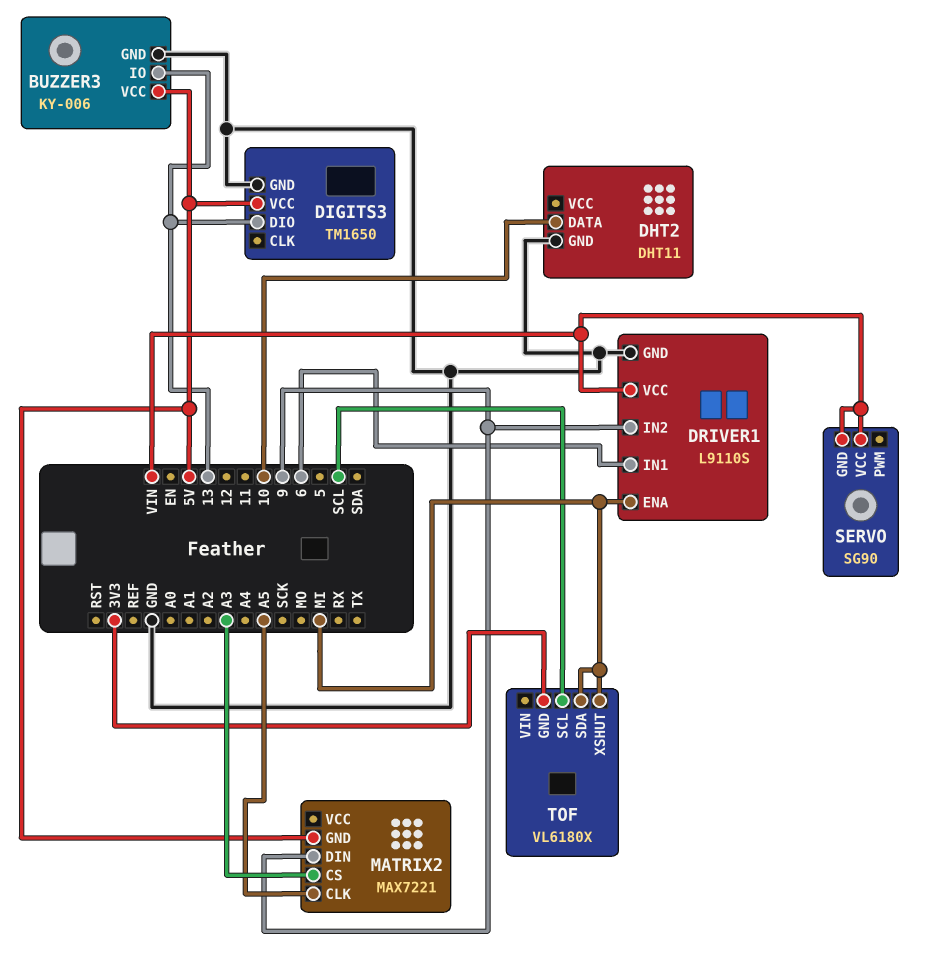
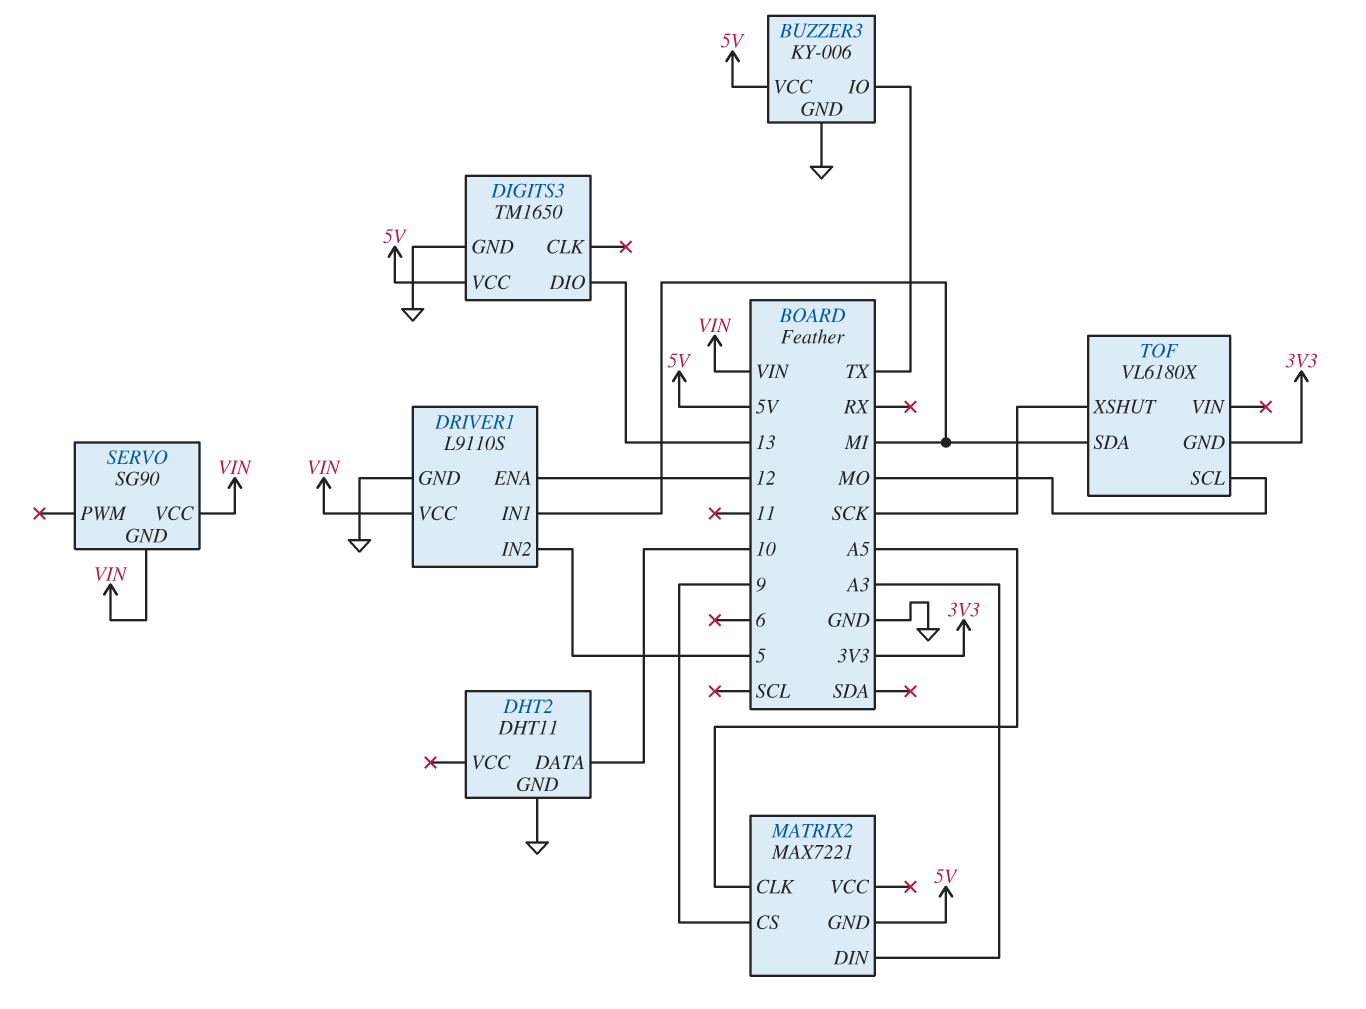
BUZZER3 pin IO: 13 -> TX
DRIVER1 pin ENA: MI -> 12
DRIVER1 pin IN1: 6 -> MI
DRIVER1 pin IN2: 9 -> 5
MATRIX2 pin CS: A3 -> 9
MATRIX2 pin DIN: 9 -> A3
TOF pin SCL: SCL -> MO
TOF pin XSHUT: MI -> SCK

